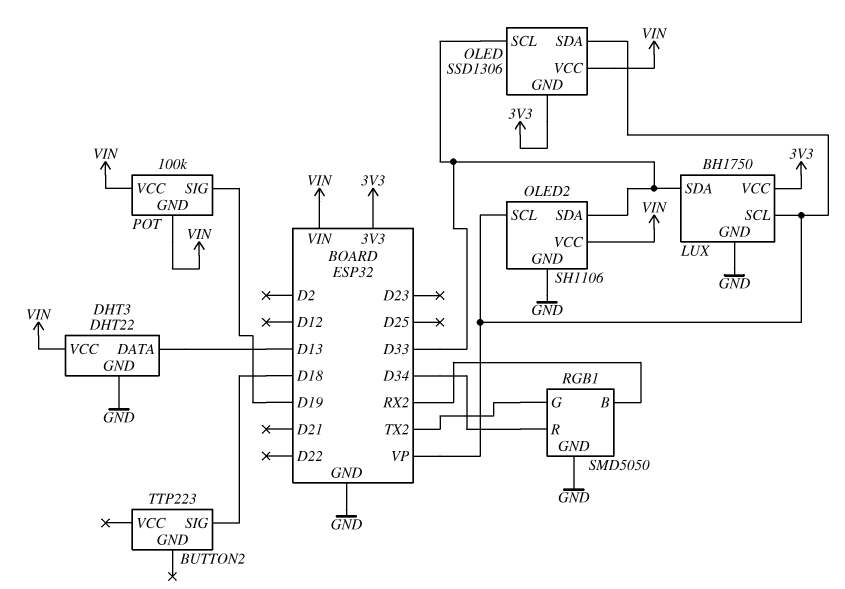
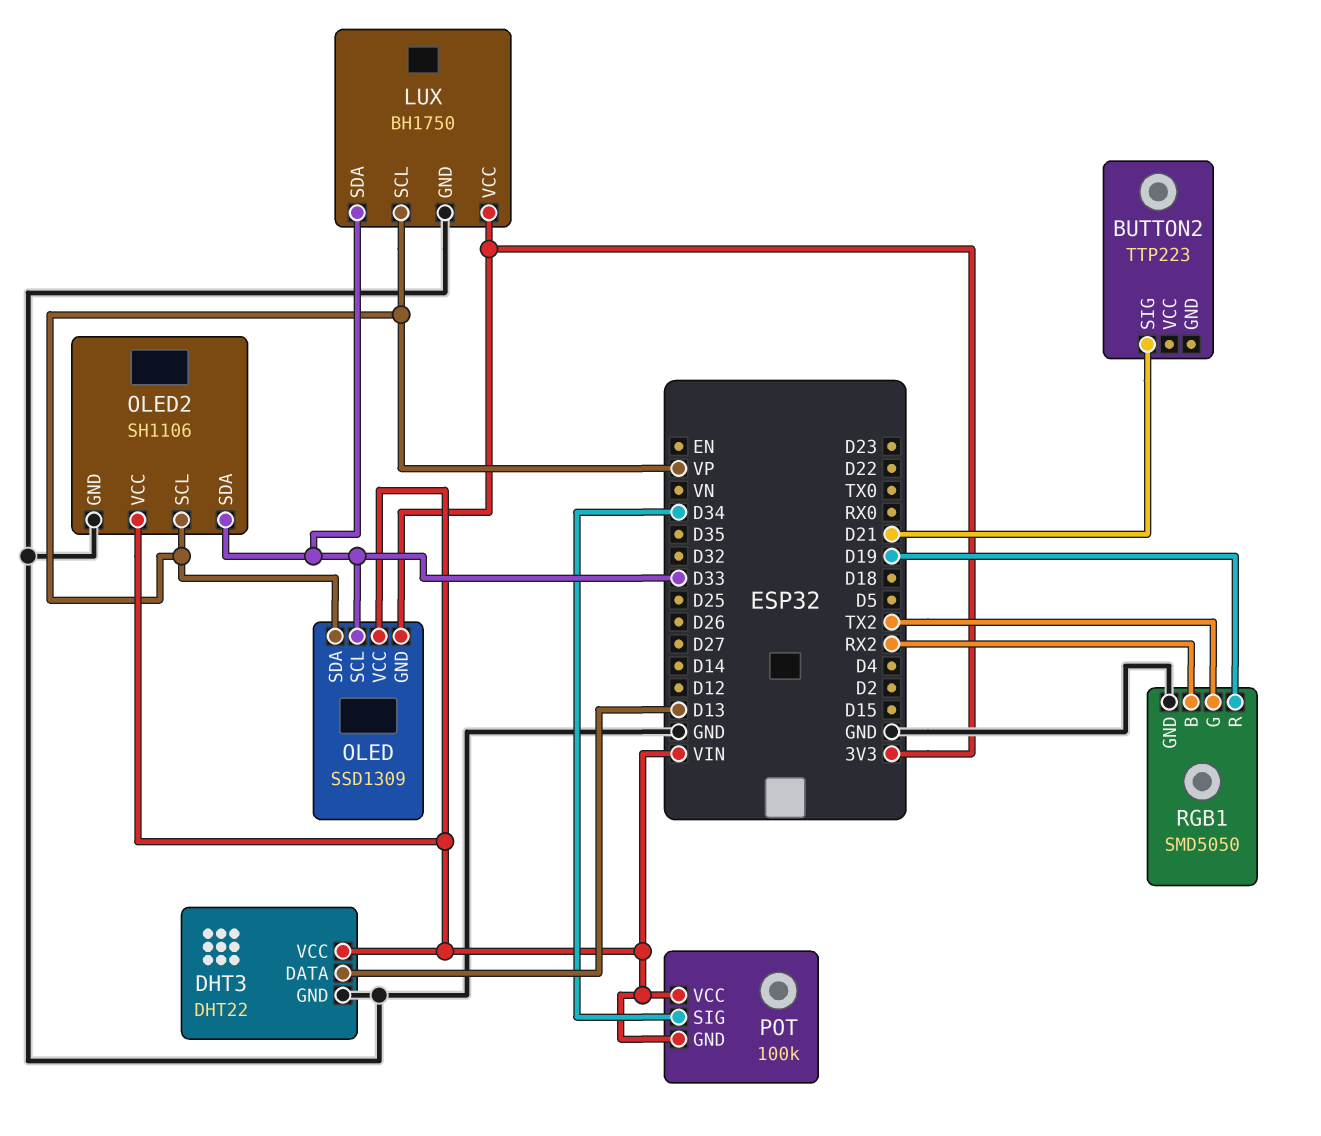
BUTTON2 pin SIG: D18 -> D21
OLED: SSD1306 -> SSD1309
POT pin SIG: D19 -> D34
RGB1 pin R: D34 -> D19

